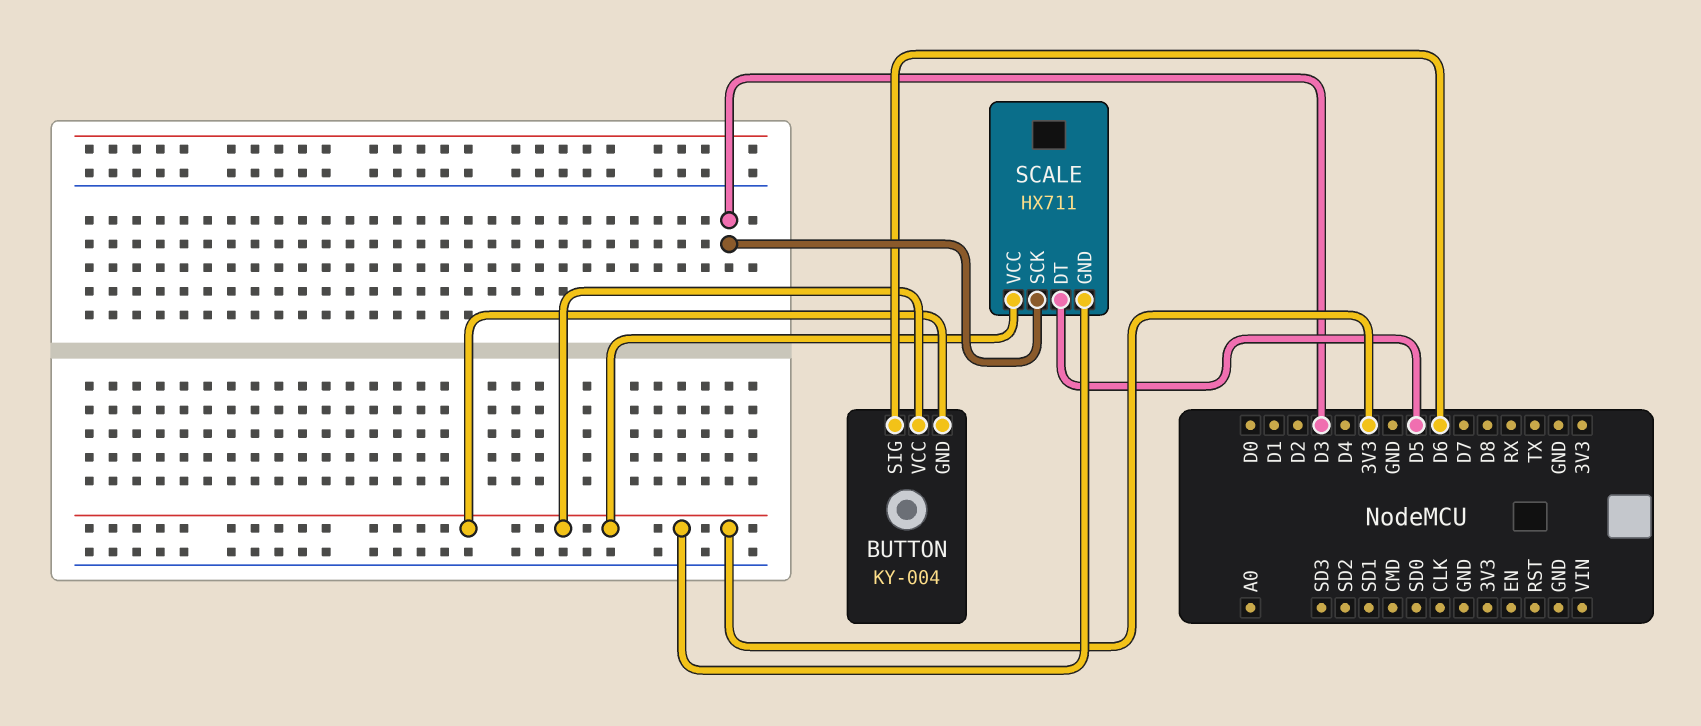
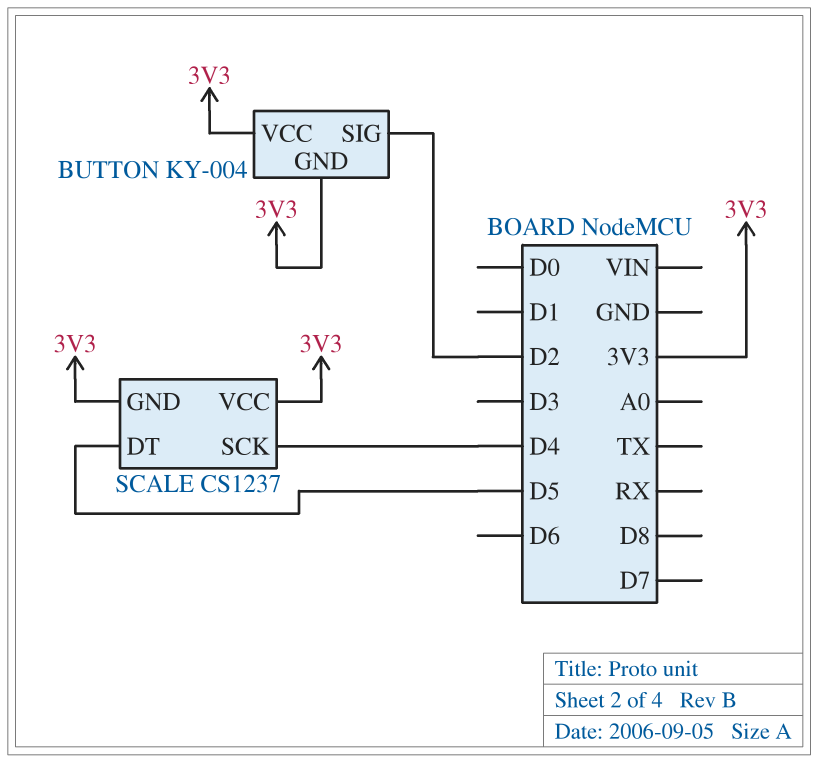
BUTTON pin SIG: D6 -> D2
SCALE: HX711 -> CS1237
SCALE pin SCK: D3 -> D4

